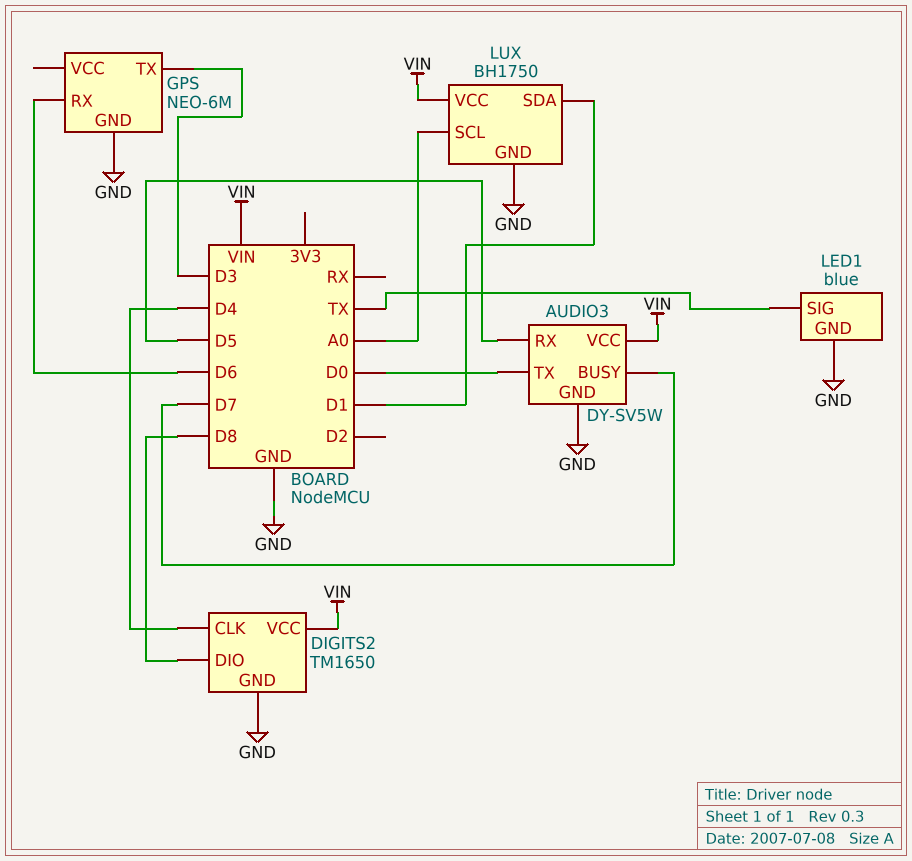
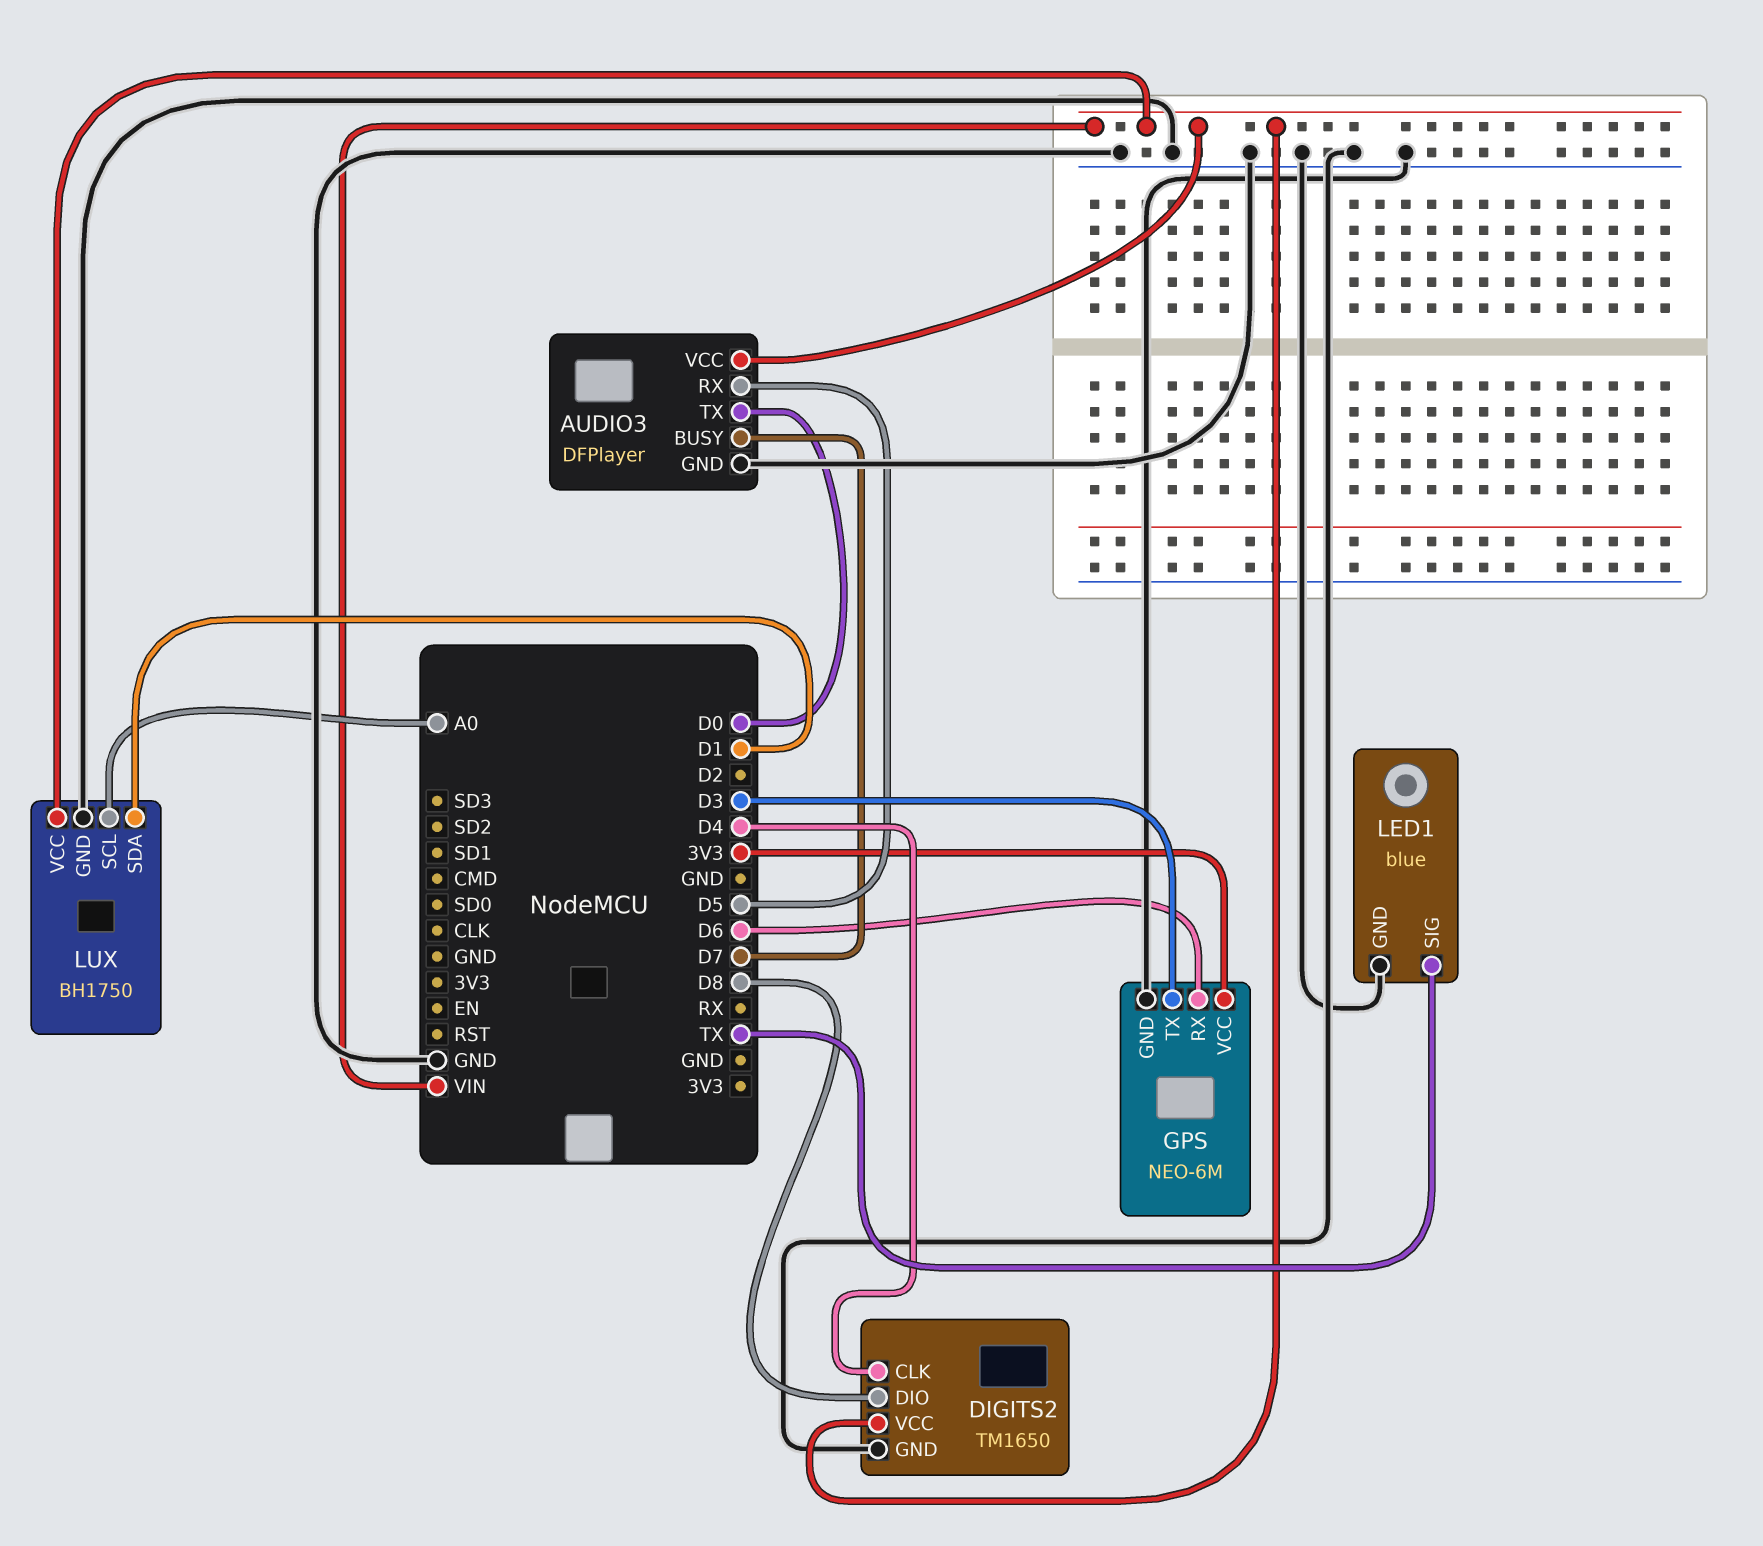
AUDIO3: DY-SV5W -> DFPlayer
GPS pin VCC: none -> 3V3

